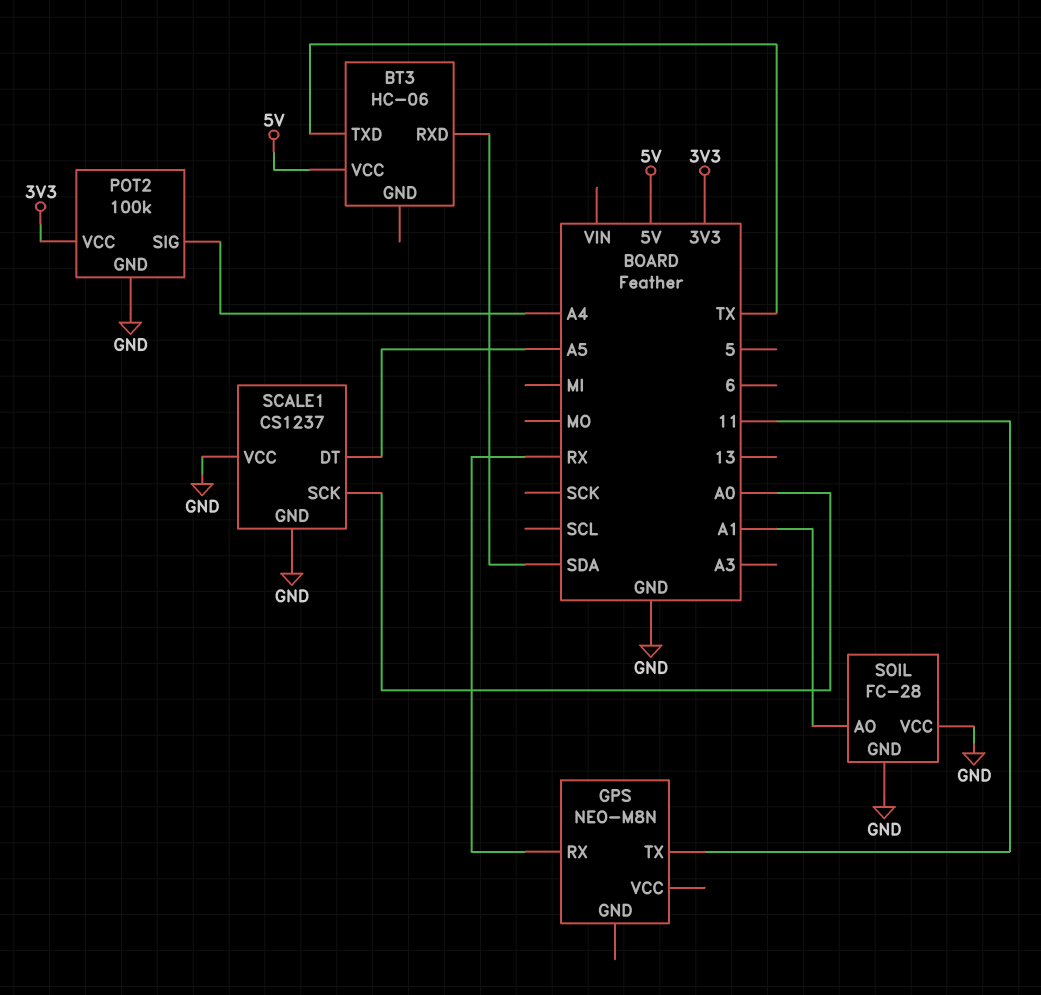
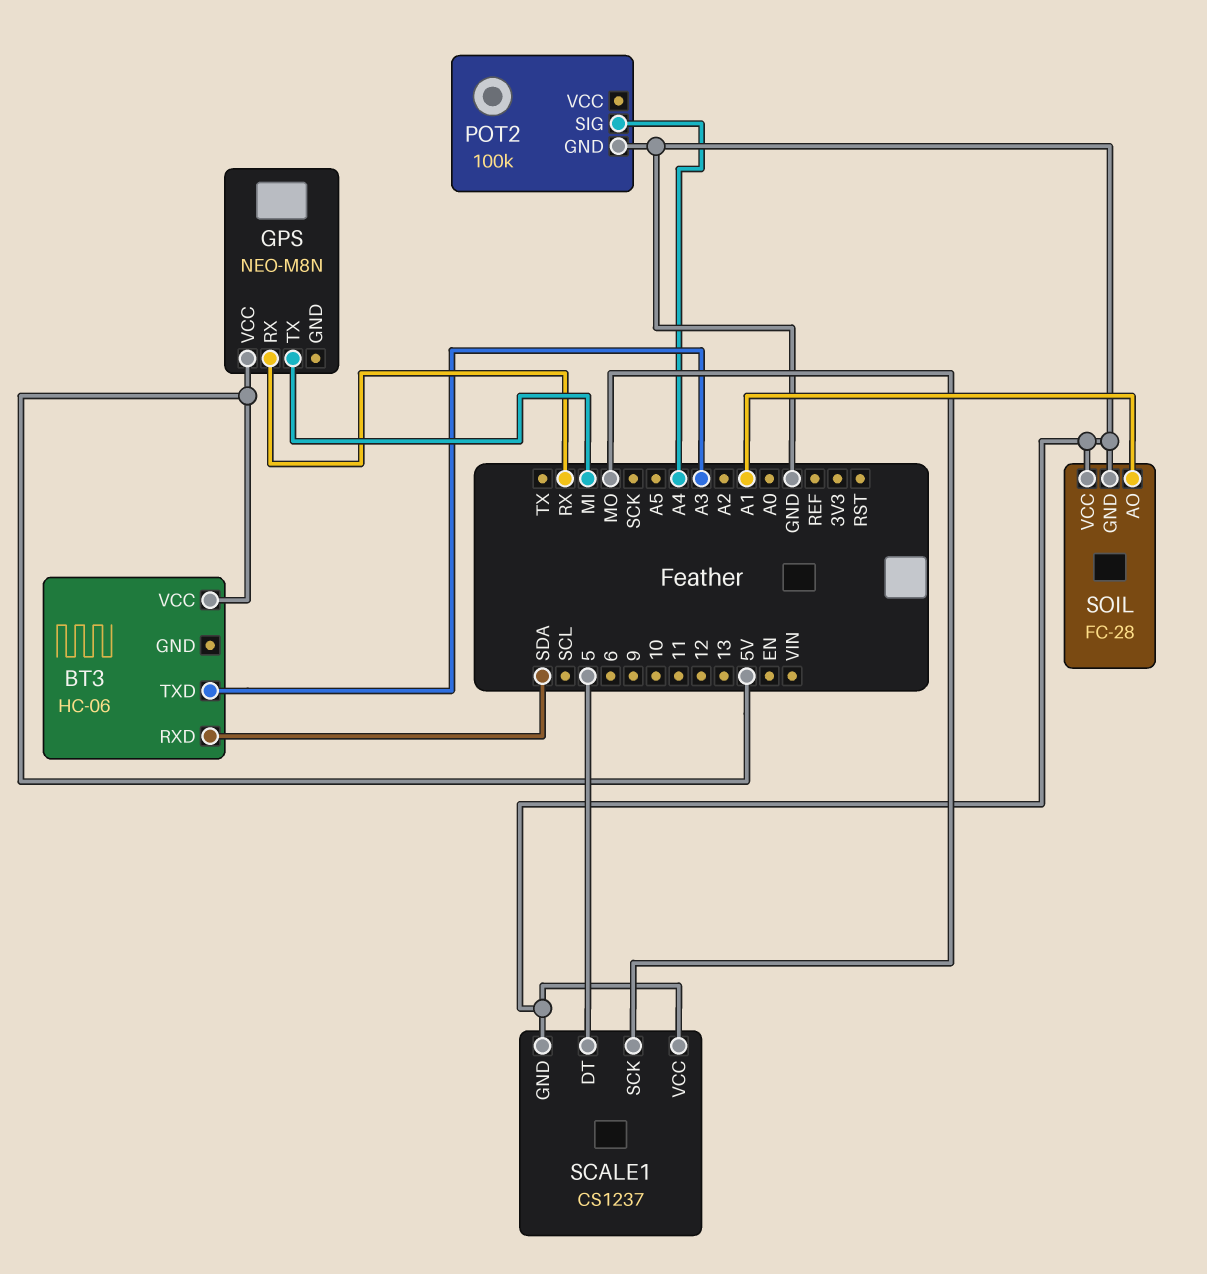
BT3 pin TXD: TX -> A3
GPS pin TX: 11 -> MI
GPS pin VCC: none -> 5V
POT2 pin VCC: 3V3 -> none
SCALE1 pin DT: A5 -> 5
SCALE1 pin SCK: A0 -> MO

